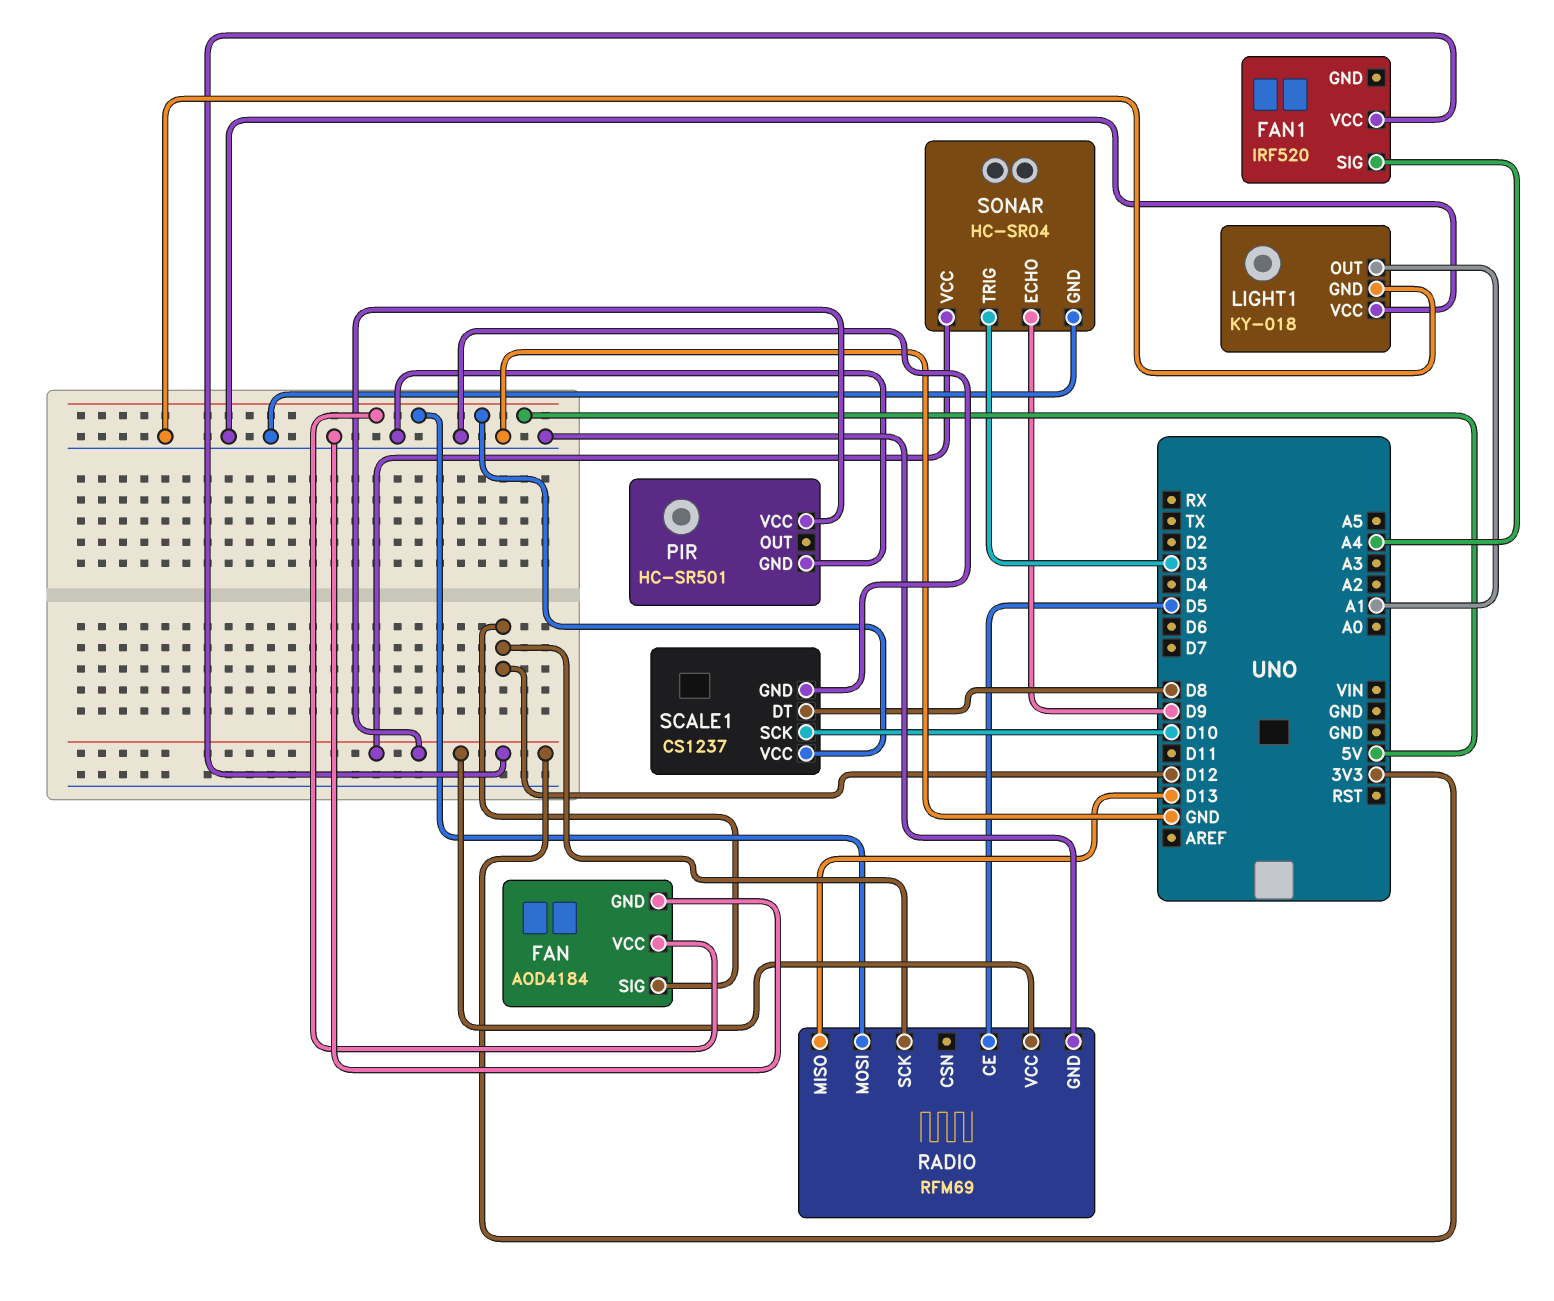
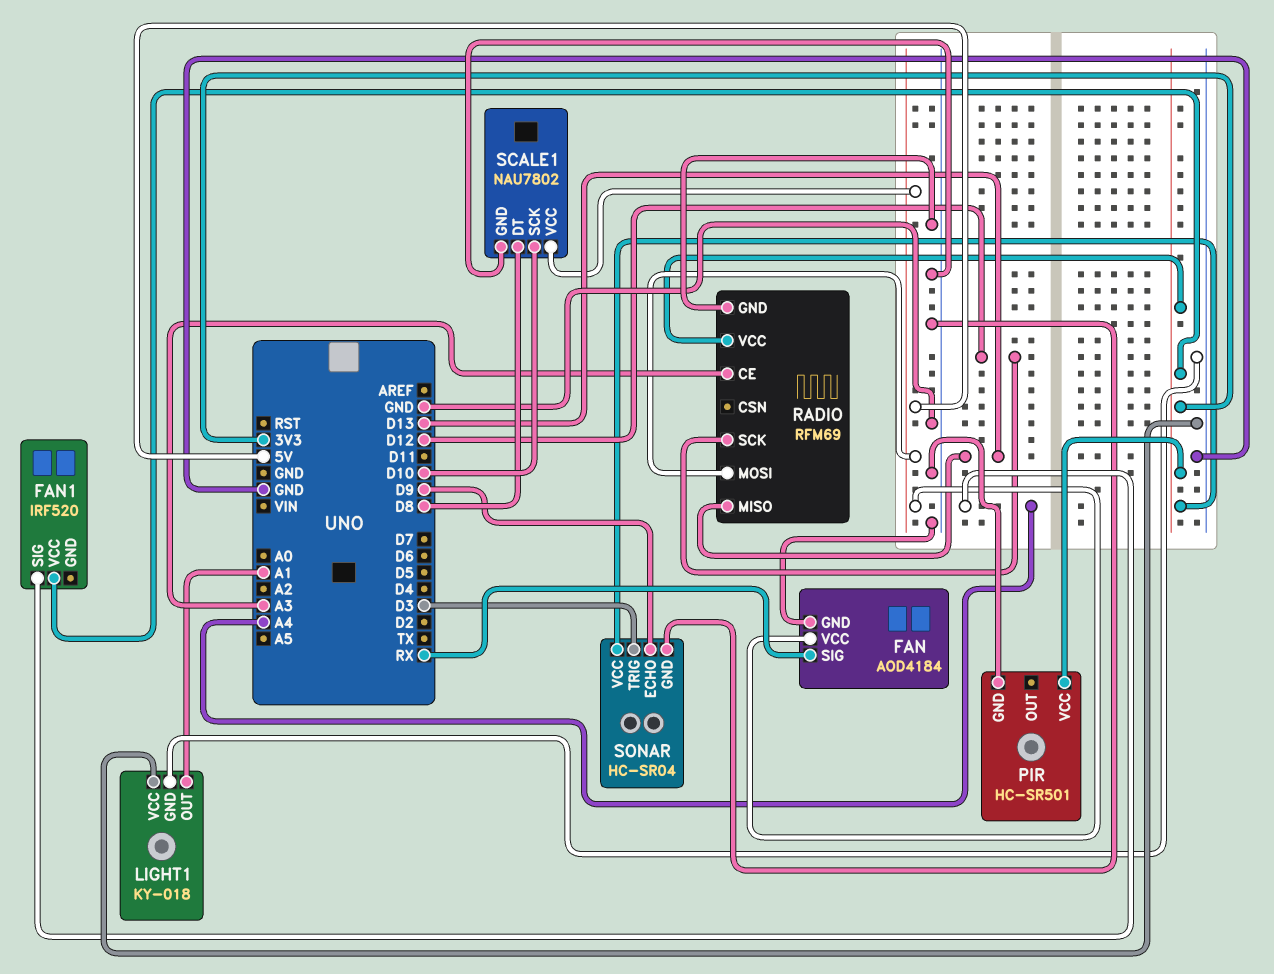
FAN pin SIG: D12 -> RX
RADIO pin CE: D5 -> A3
SCALE1: CS1237 -> NAU7802

